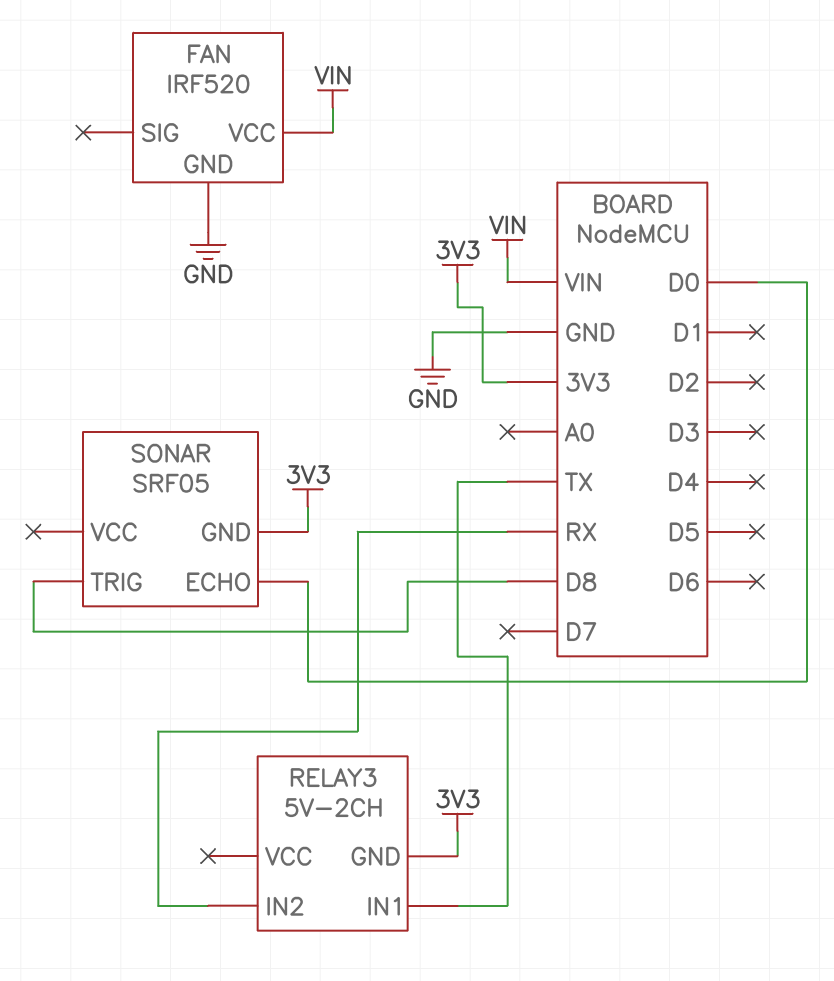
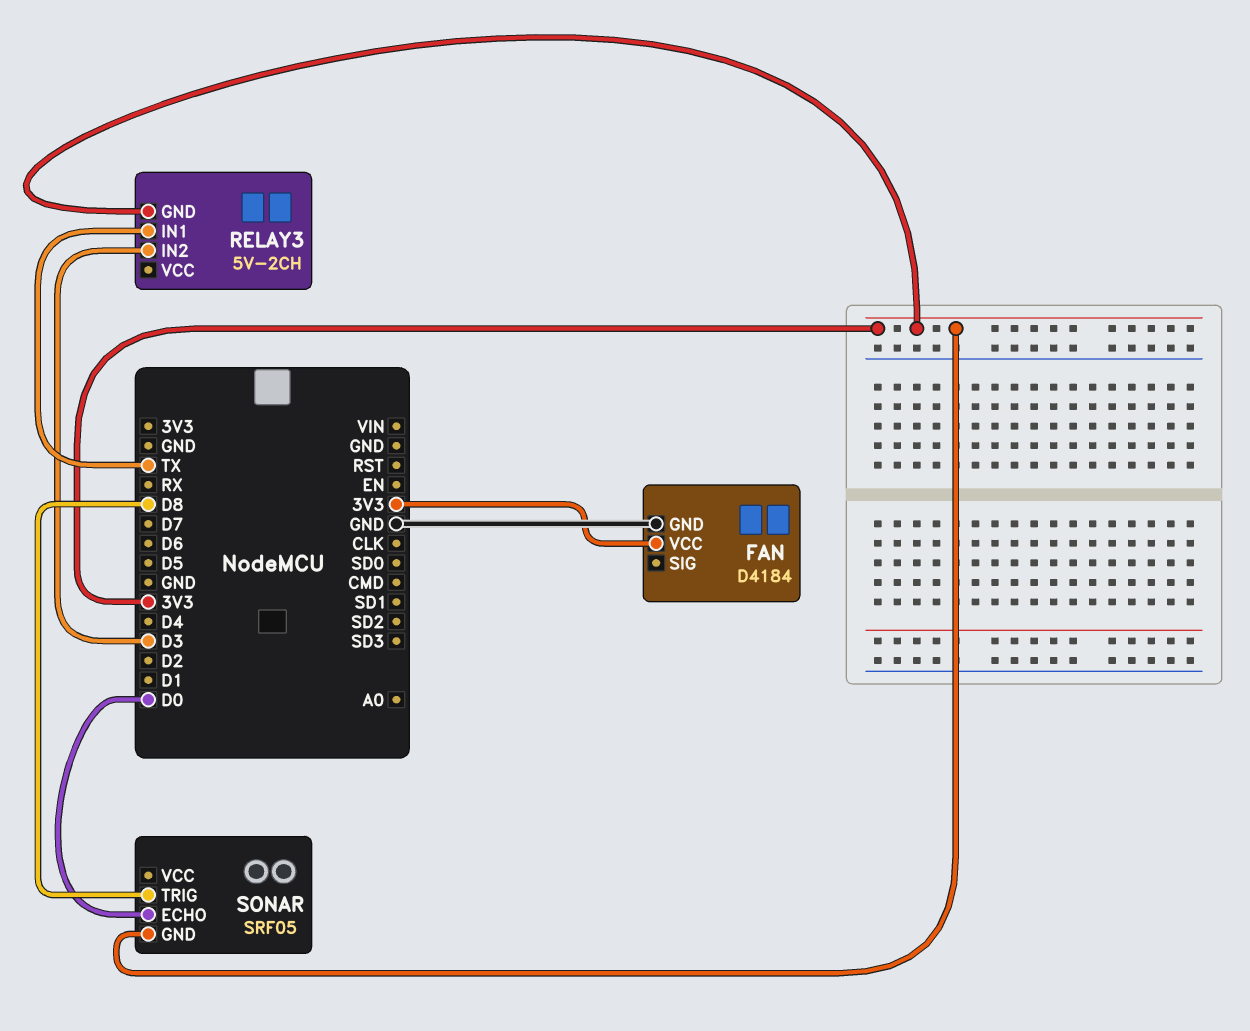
FAN: IRF520 -> D4184
FAN pin VCC: VIN -> 3V3
RELAY3 pin IN2: RX -> D3

